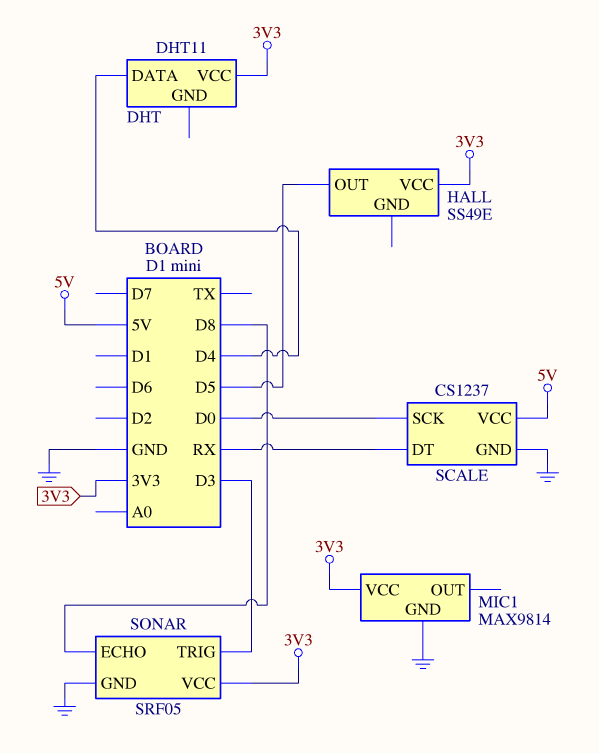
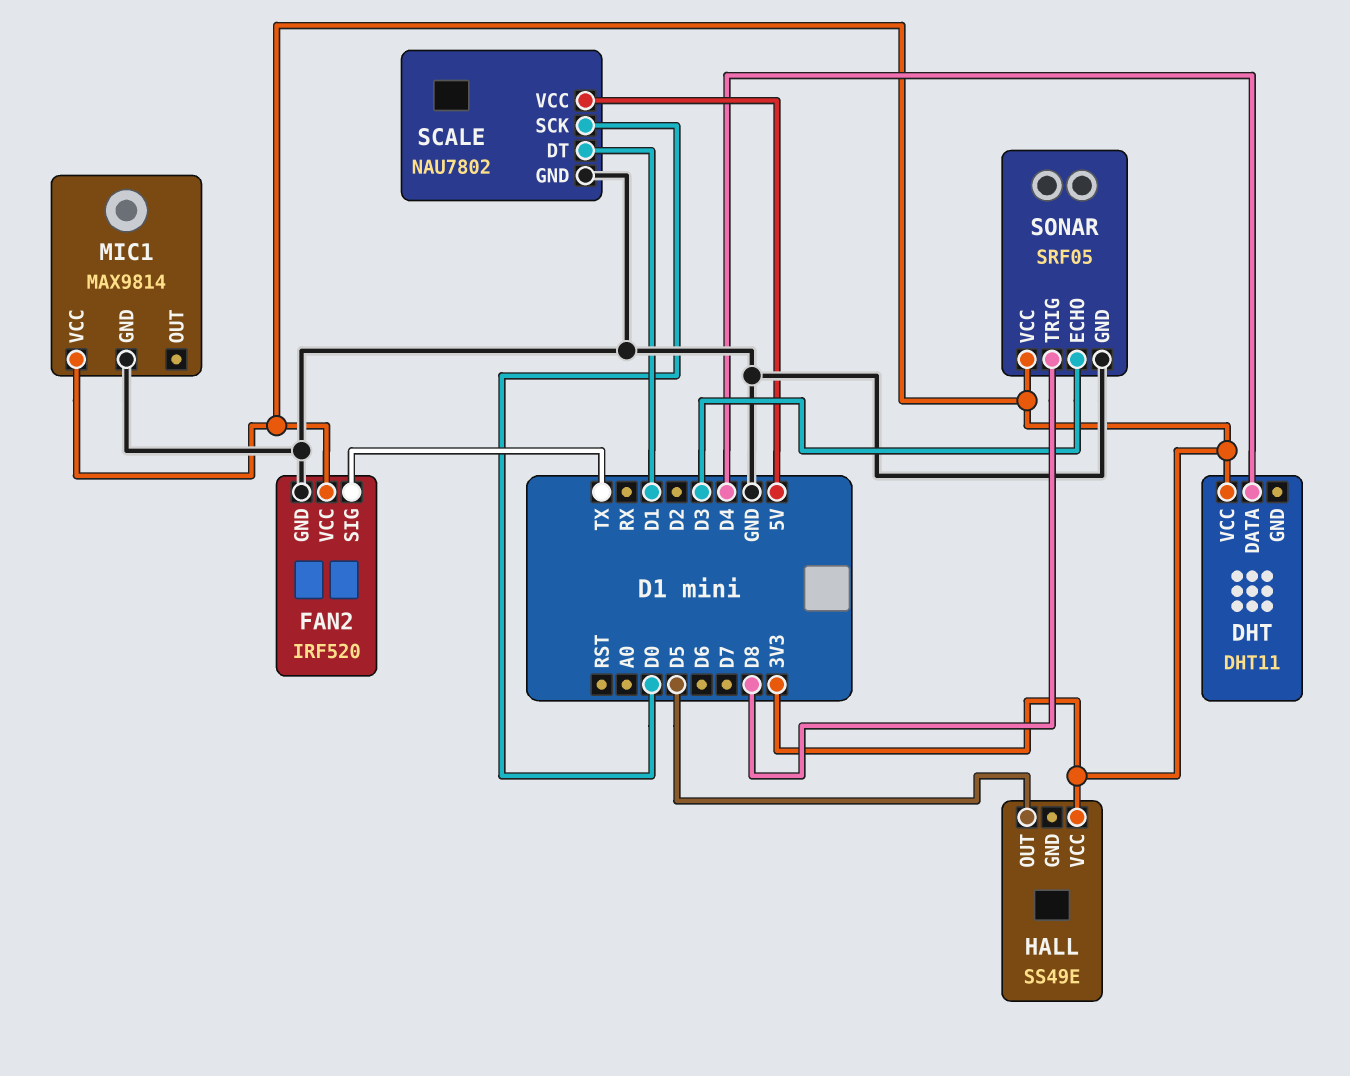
FAN2: none -> IRF520
FAN2 pin GND: none -> GND
FAN2 pin SIG: none -> TX
FAN2 pin VCC: none -> 3V3
SCALE: CS1237 -> NAU7802
SCALE pin DT: RX -> D1
SONAR pin ECHO: D8 -> D3
SONAR pin TRIG: D3 -> D8

